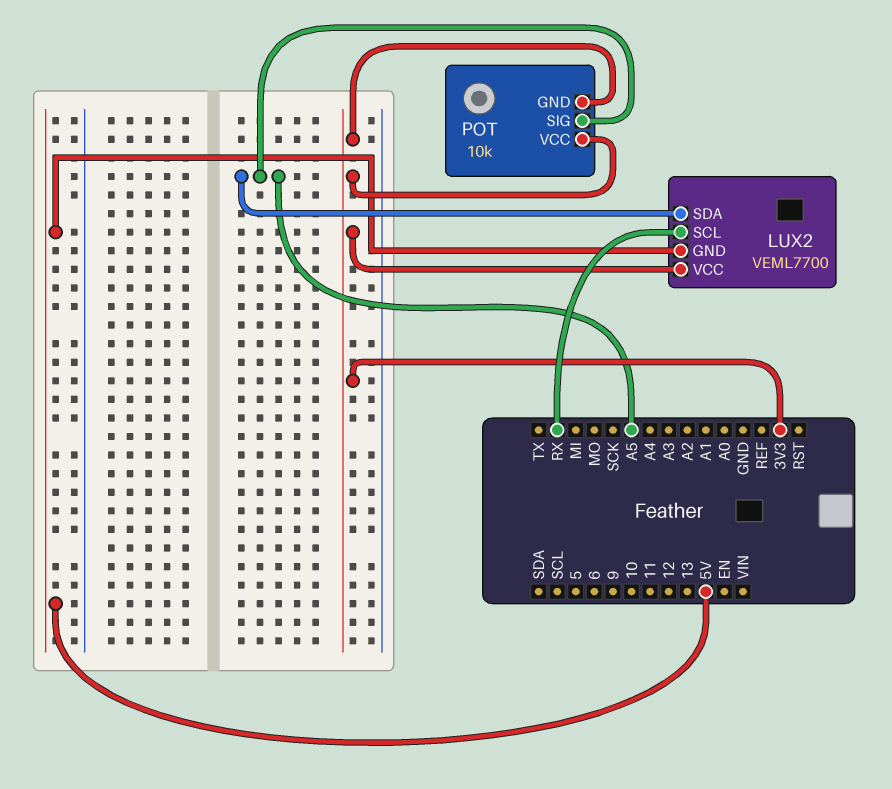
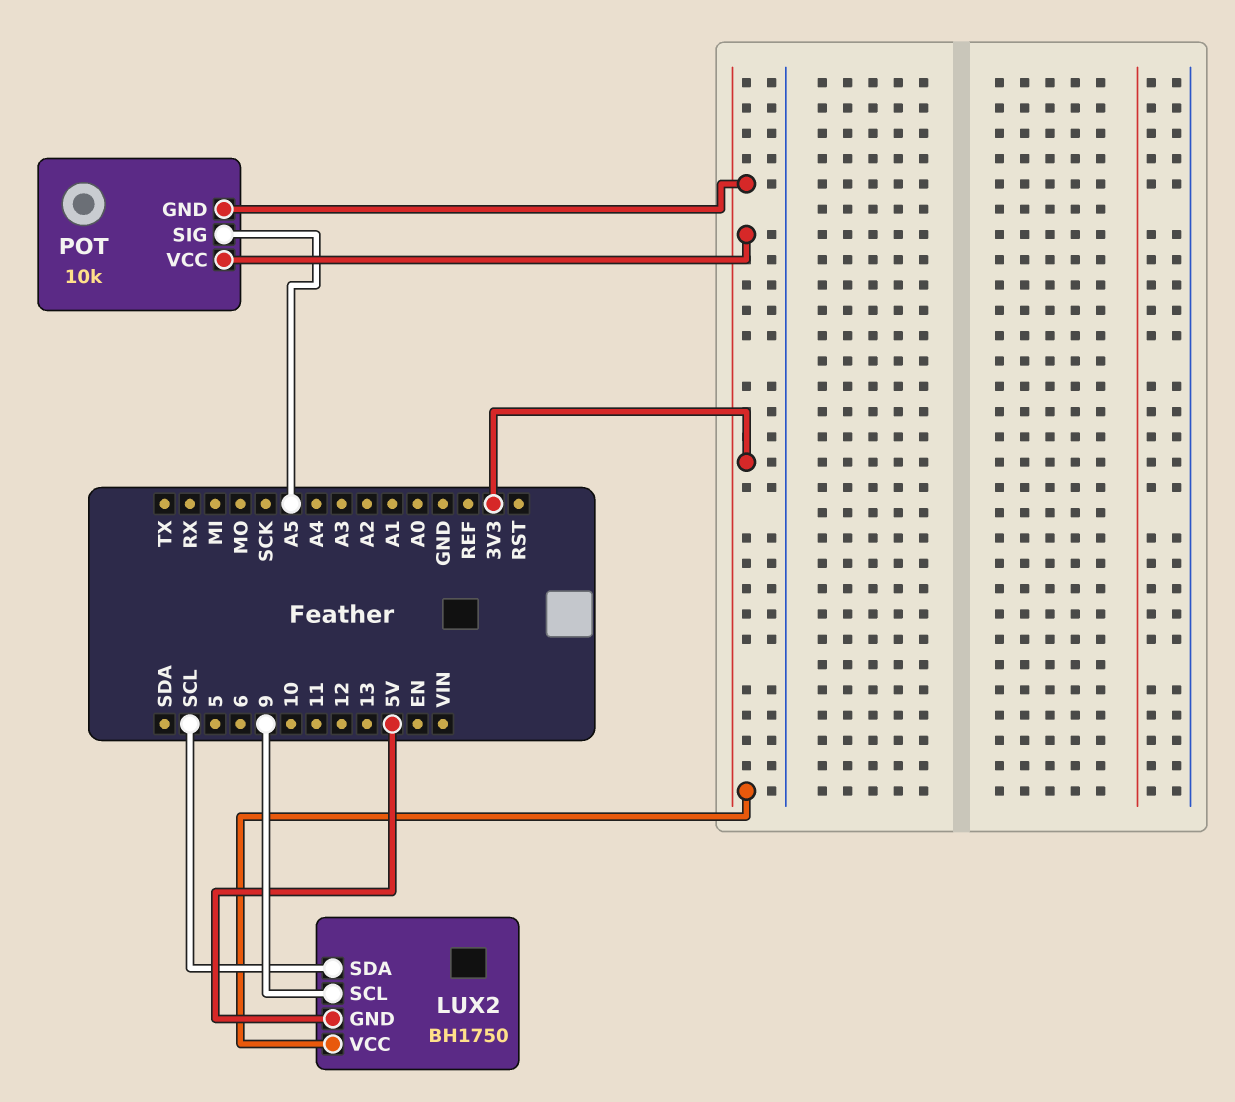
LUX2: VEML7700 -> BH1750
LUX2 pin SCL: RX -> 9
LUX2 pin SDA: A5 -> SCL

